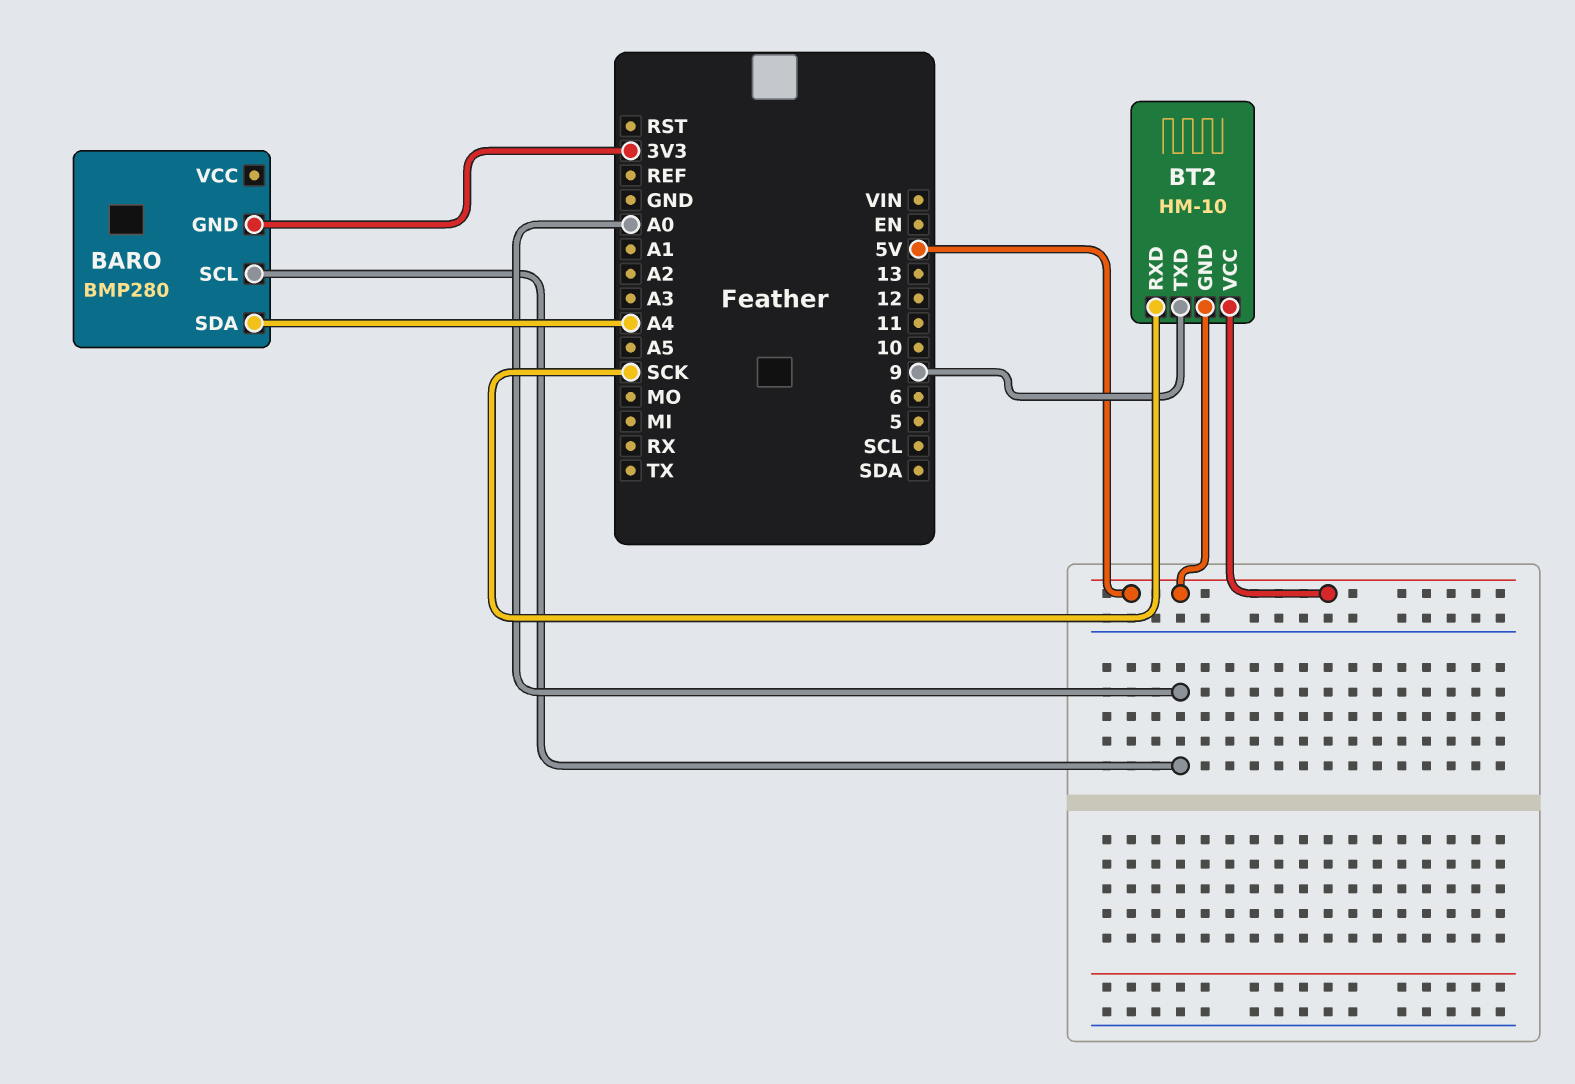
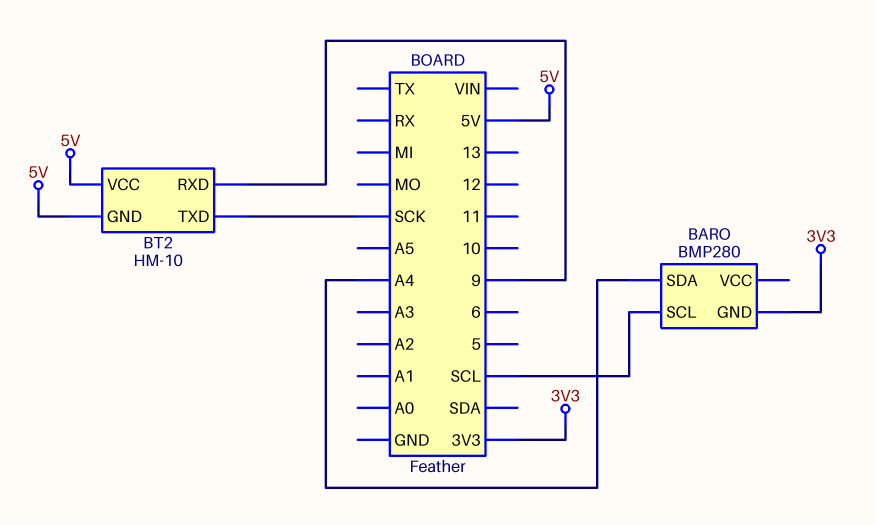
BARO pin SCL: A0 -> SCL
BT2 pin RXD: SCK -> 9
BT2 pin TXD: 9 -> SCK

